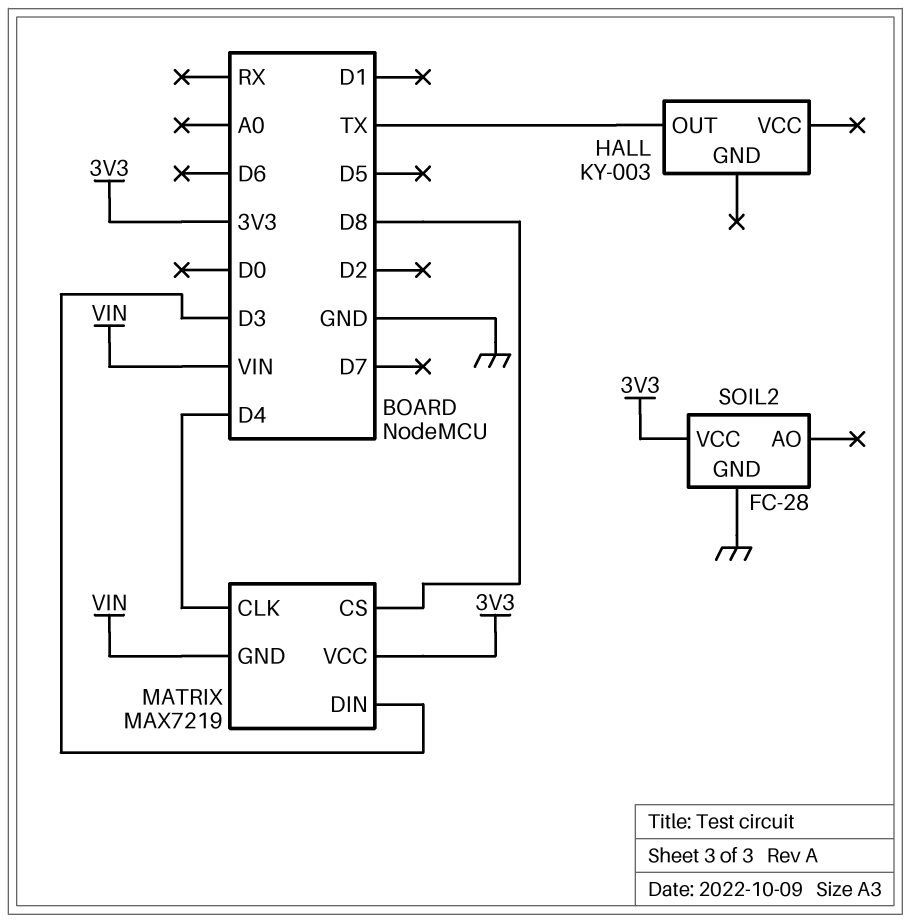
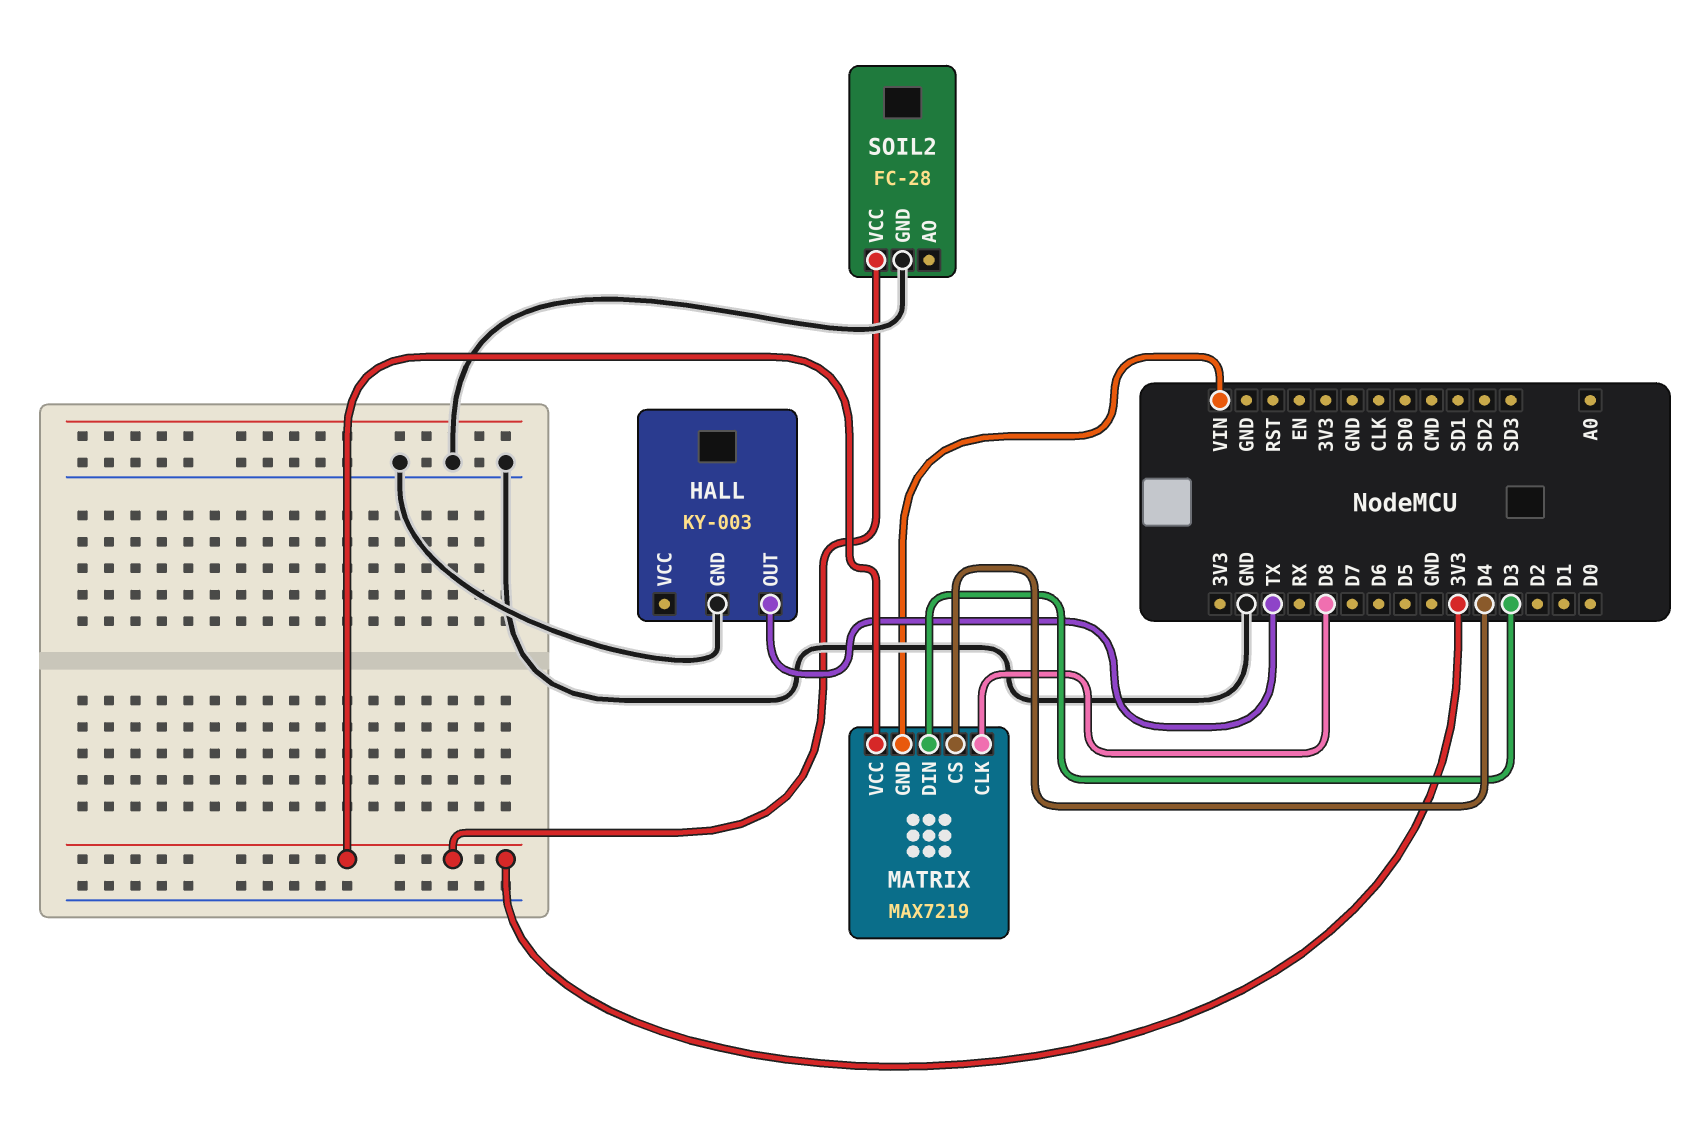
HALL pin GND: none -> GND
MATRIX pin CLK: D4 -> D8
MATRIX pin CS: D8 -> D4

